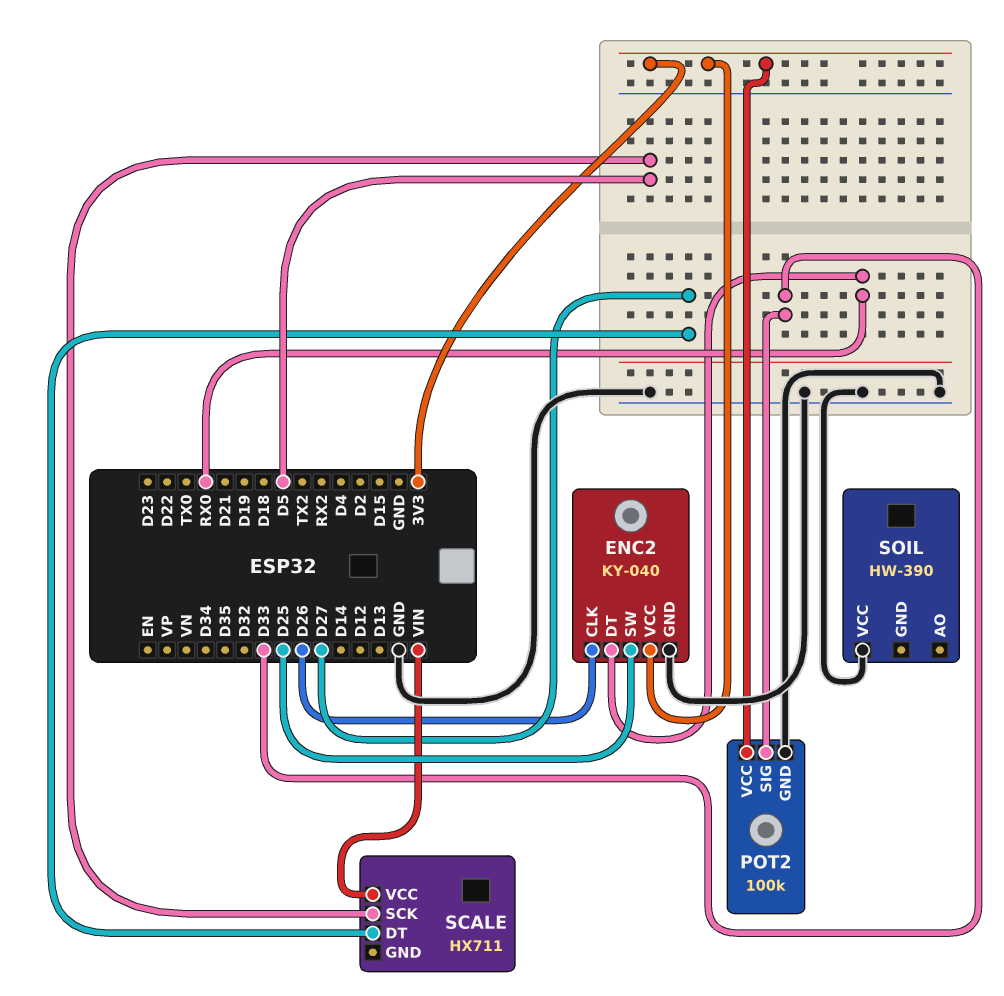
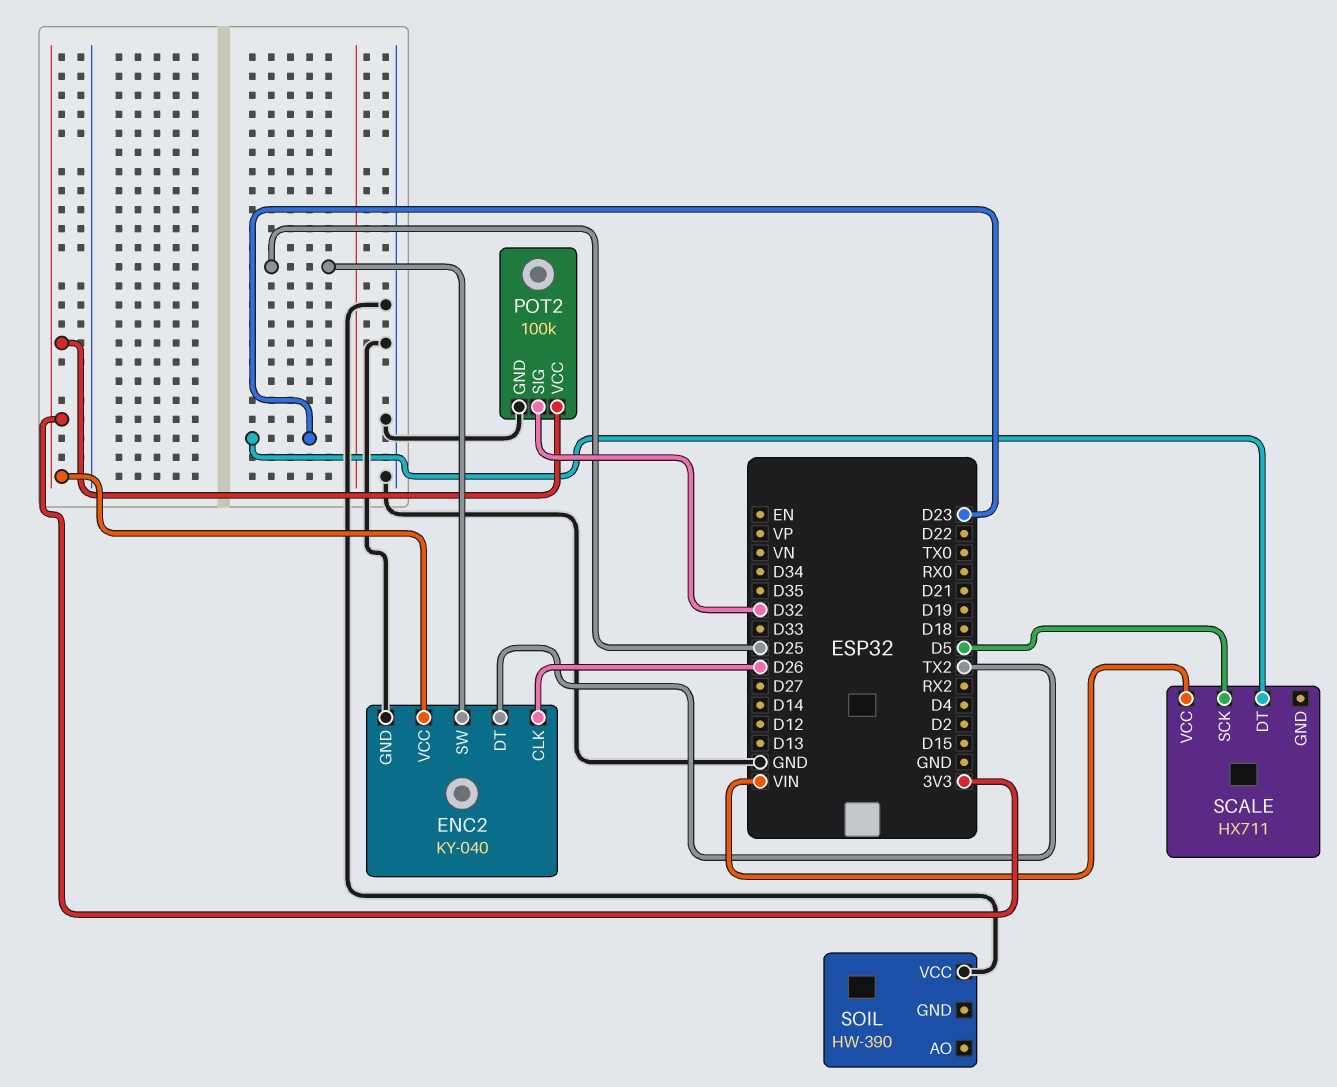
ENC2 pin DT: RX0 -> TX2
POT2 pin SIG: D33 -> D32
SCALE pin DT: D27 -> D23

